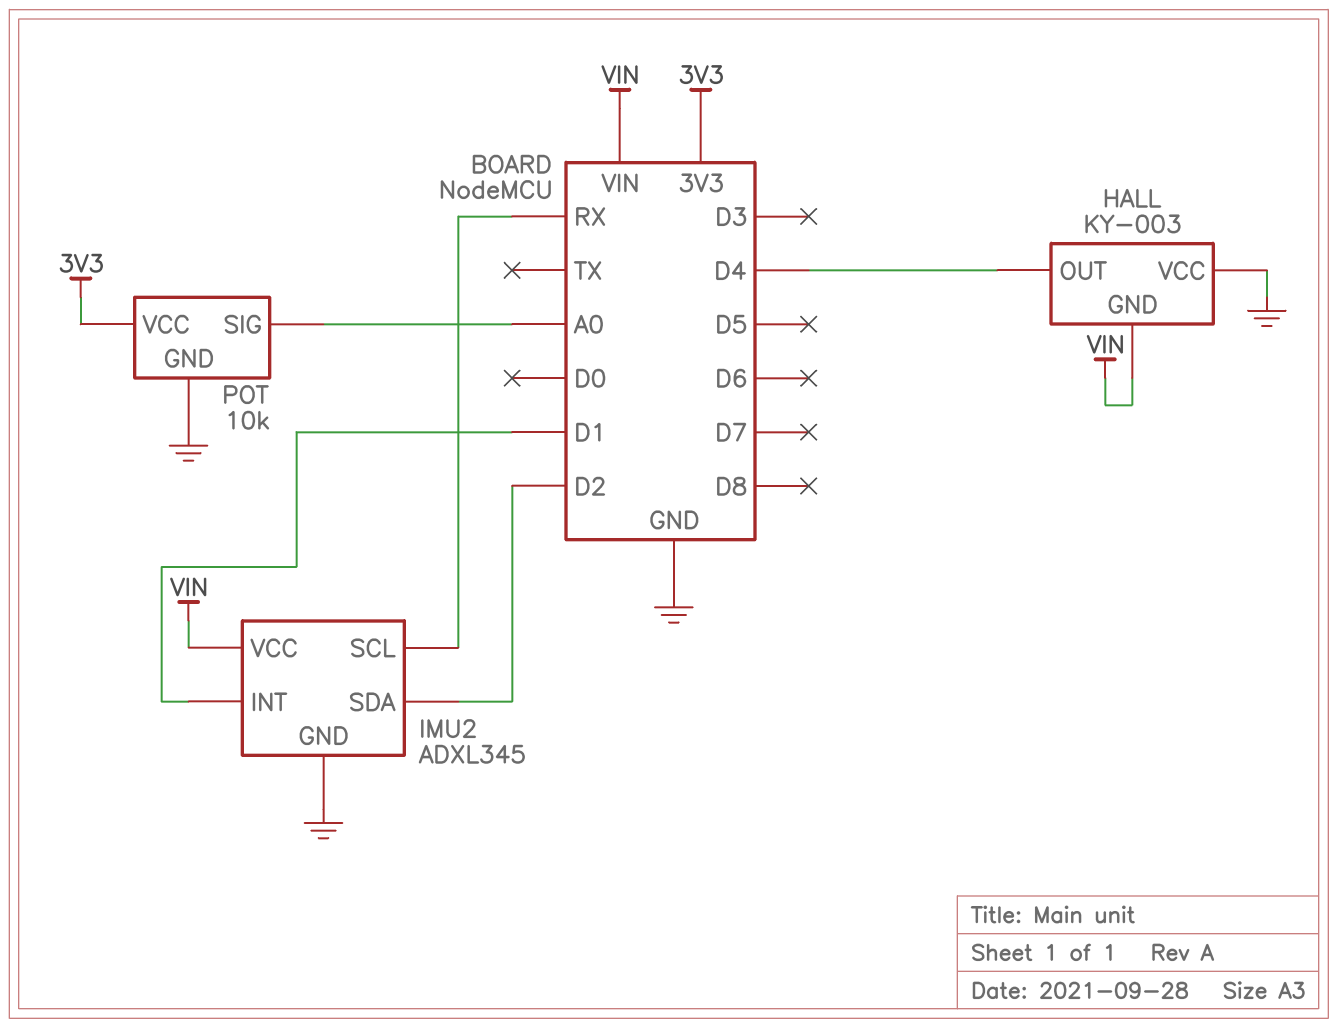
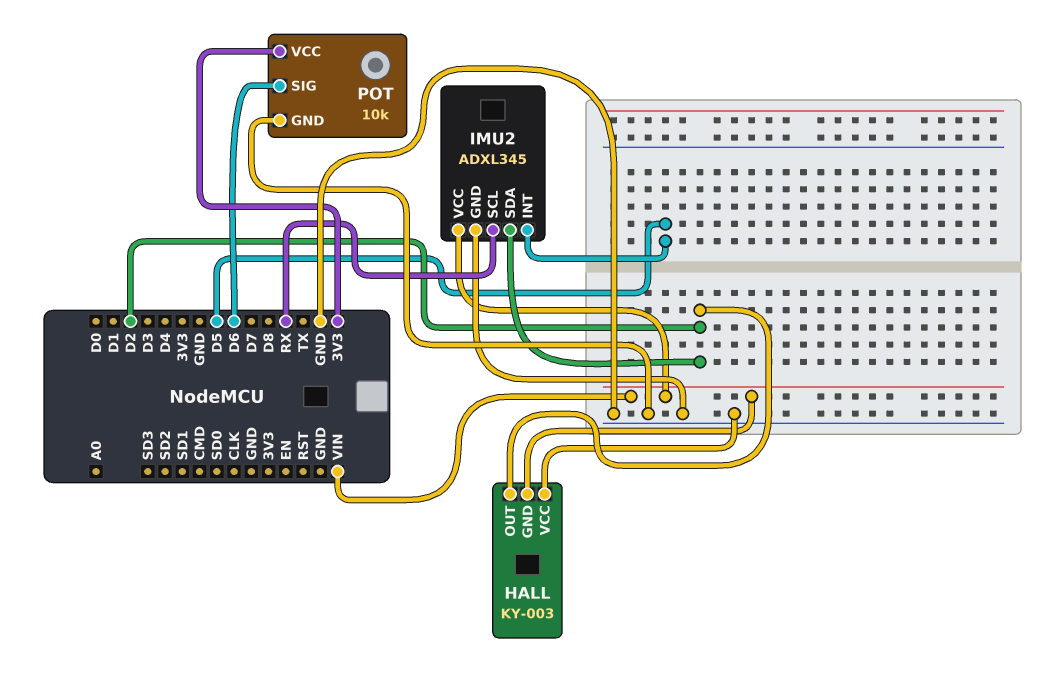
HALL pin OUT: D4 -> D2
IMU2 pin INT: D1 -> D5
POT pin SIG: A0 -> D6

